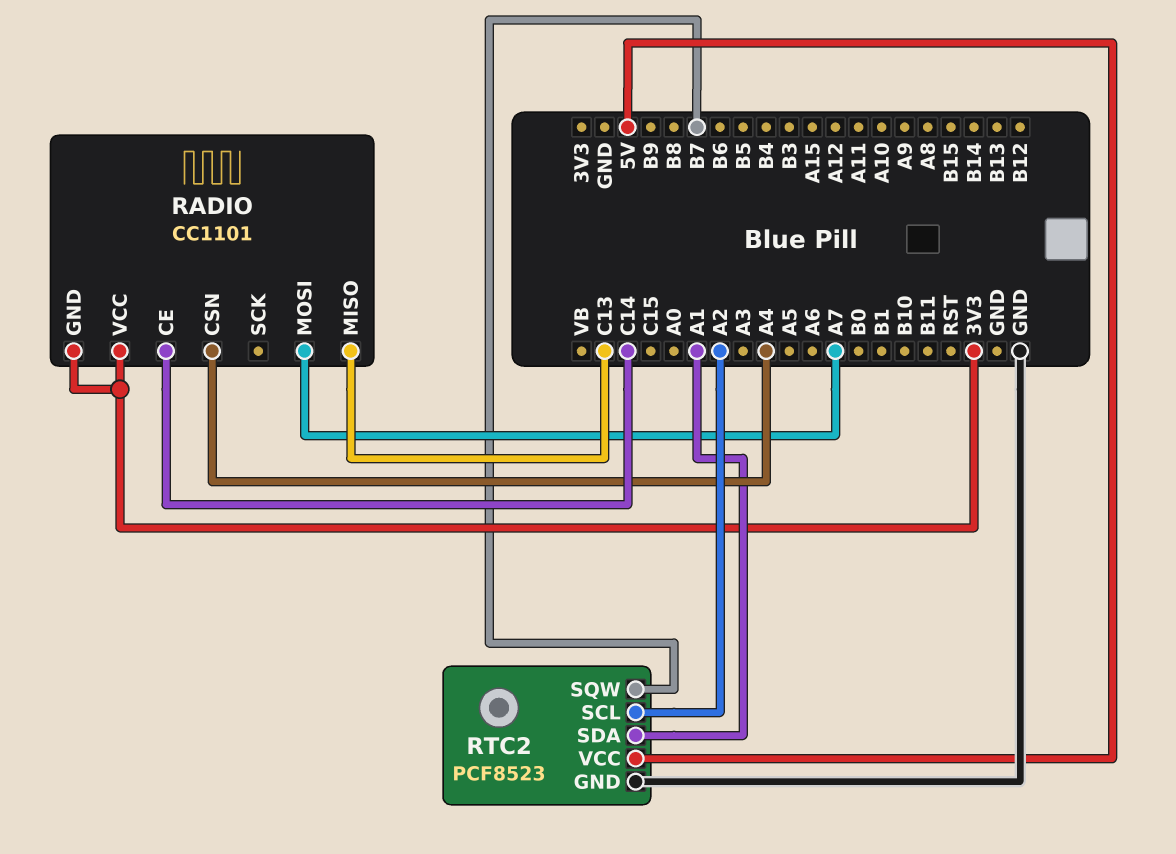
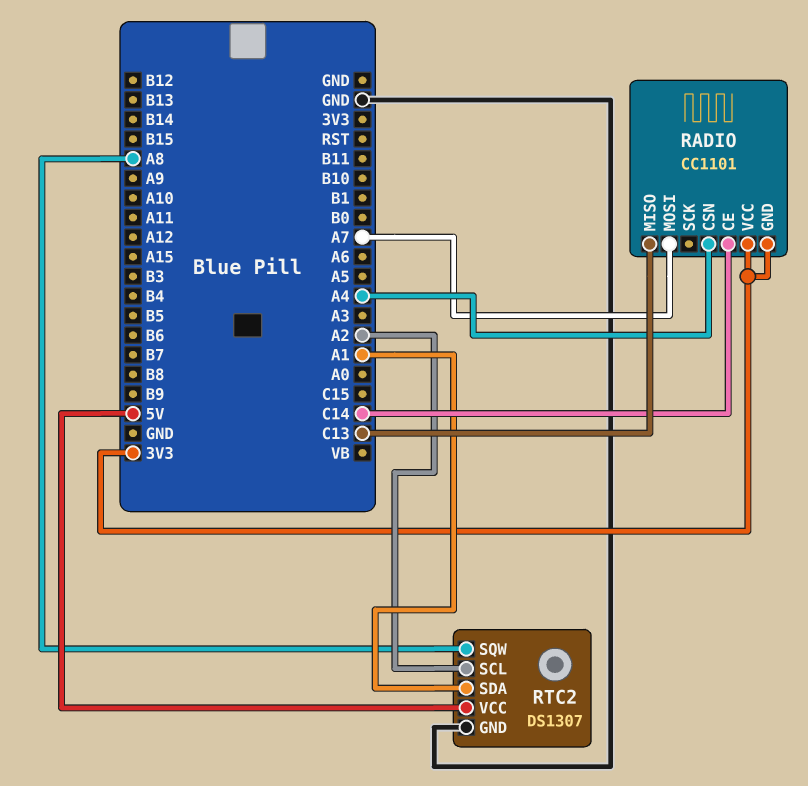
RTC2: PCF8523 -> DS1307
RTC2 pin SQW: B7 -> A8

